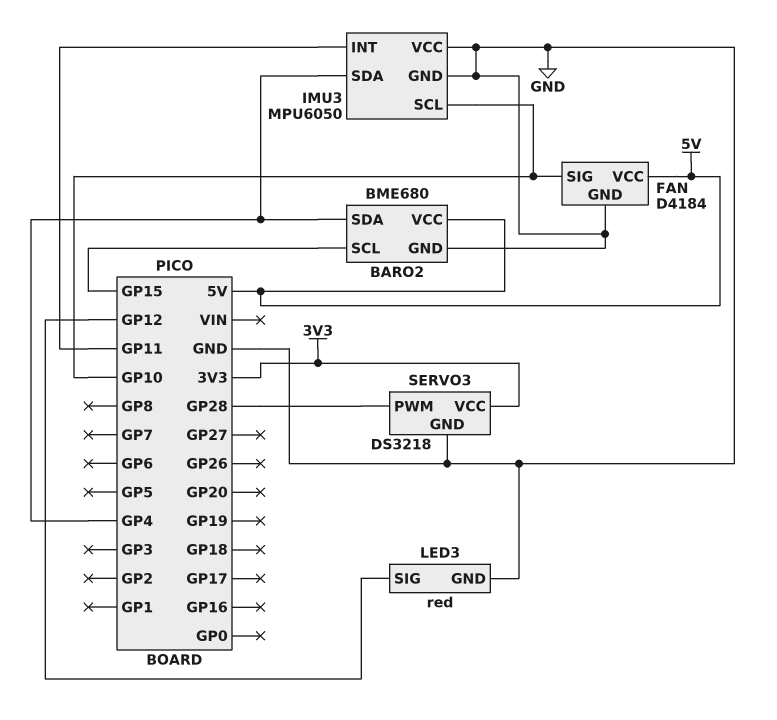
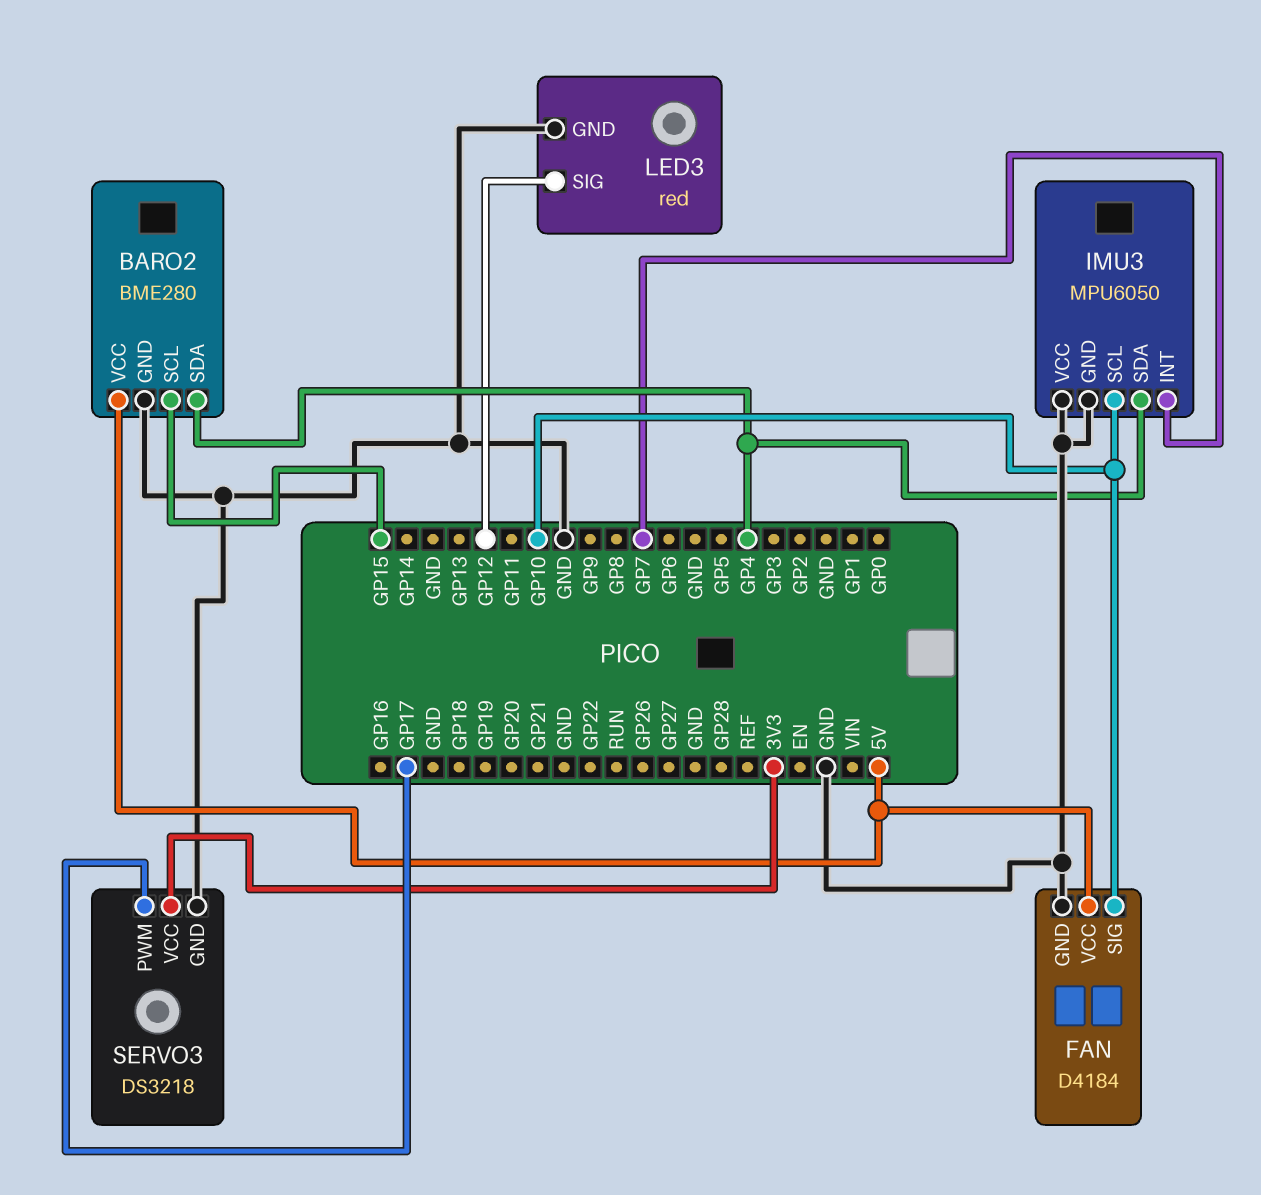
BARO2: BME680 -> BME280
IMU3 pin INT: GP11 -> GP7
SERVO3 pin PWM: GP28 -> GP17

